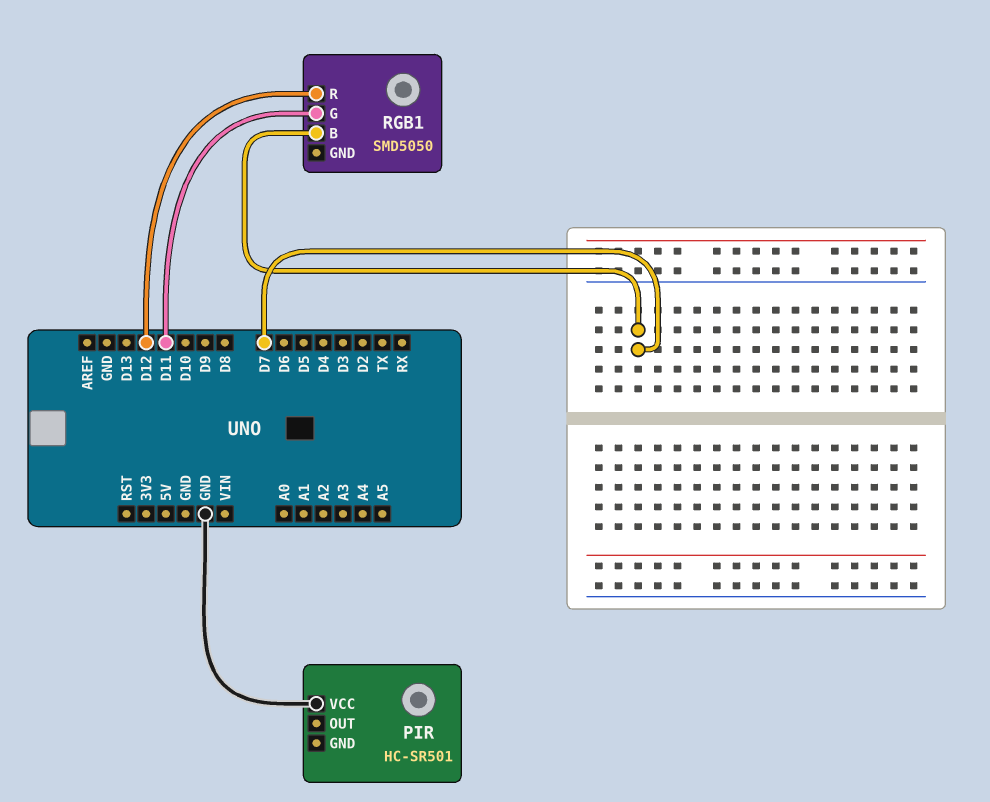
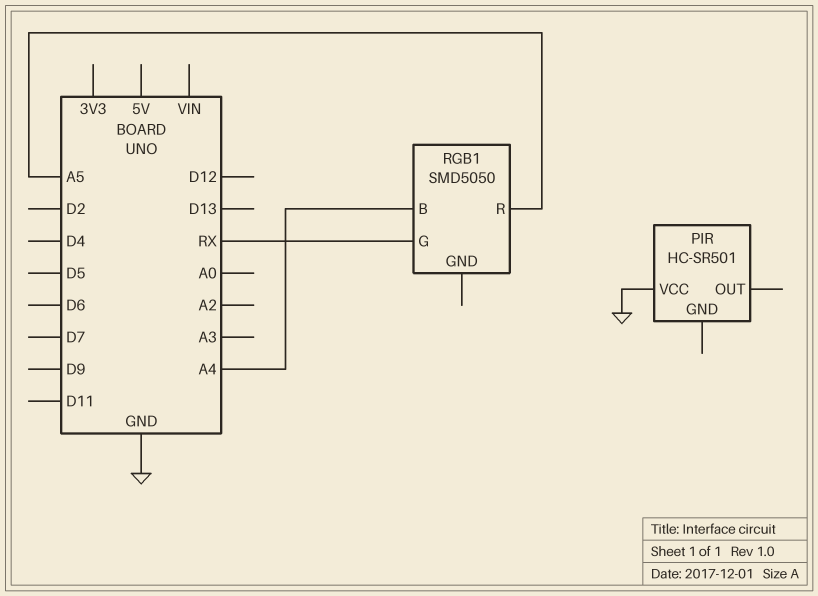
RGB1 pin B: D7 -> A4
RGB1 pin G: D11 -> RX
RGB1 pin R: D12 -> A5

